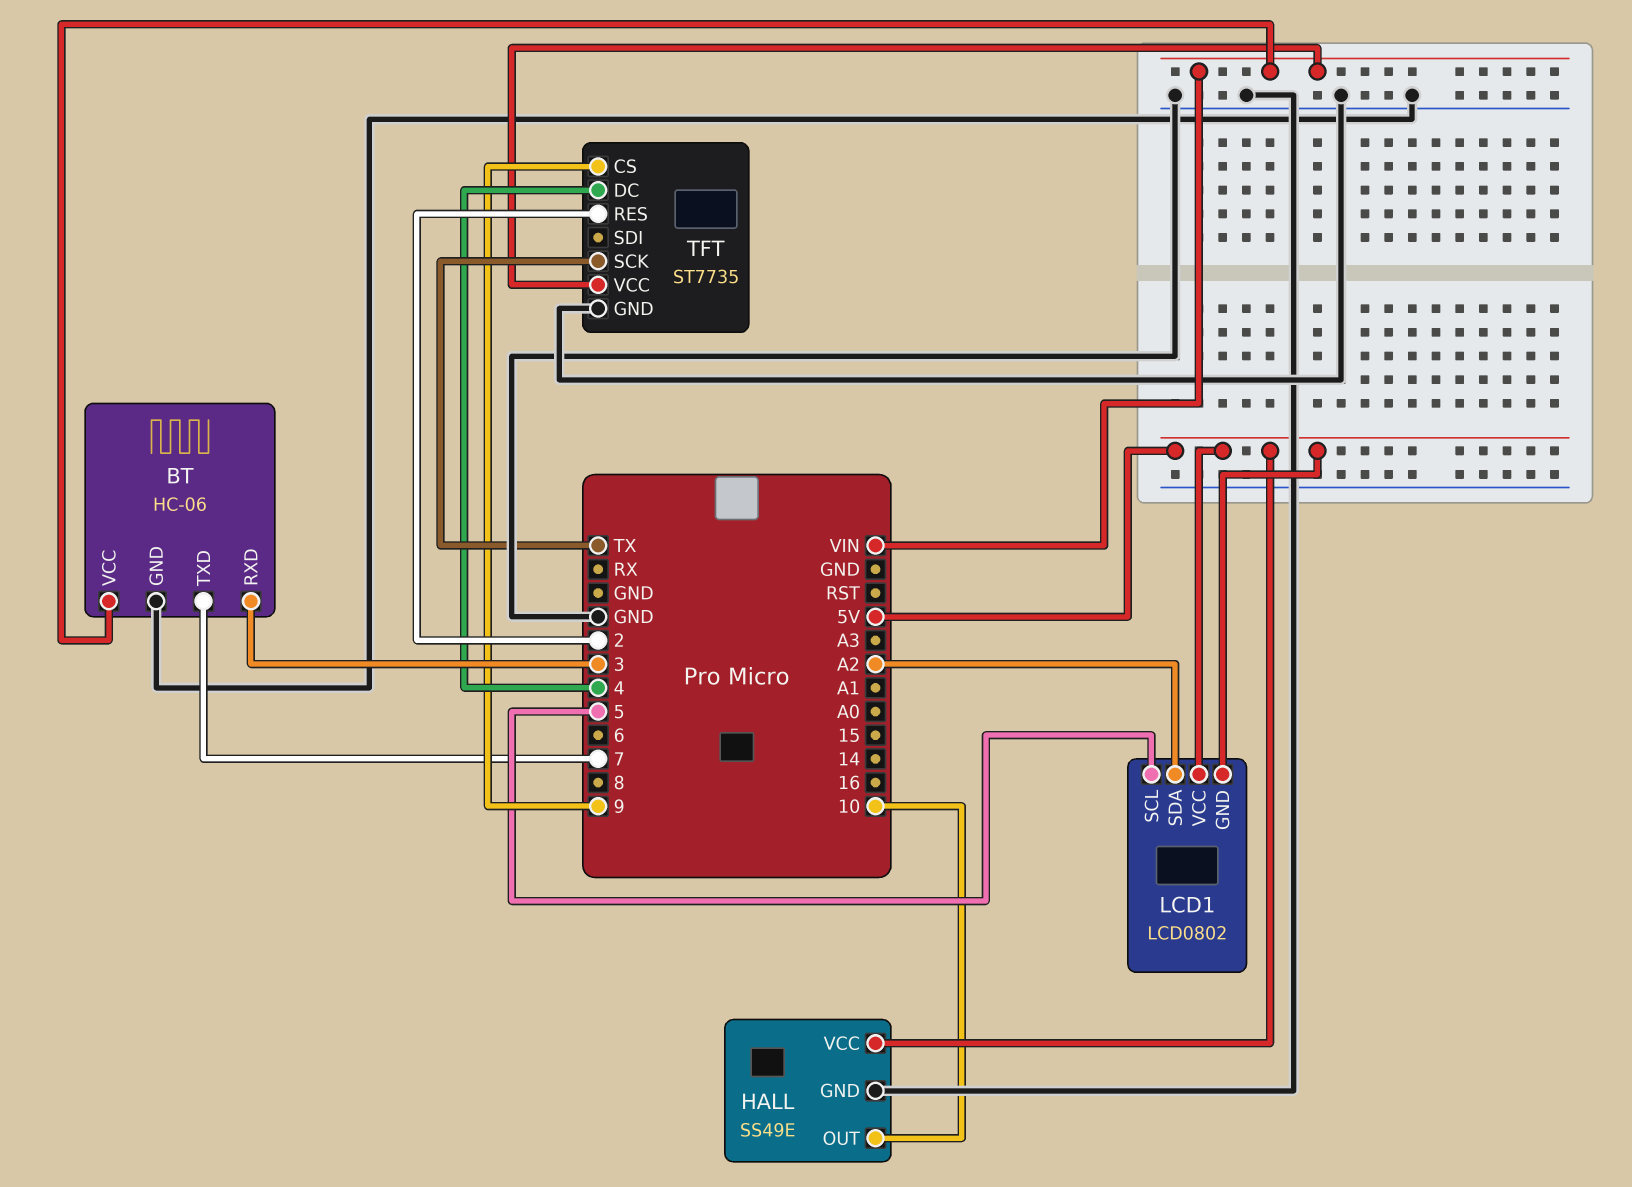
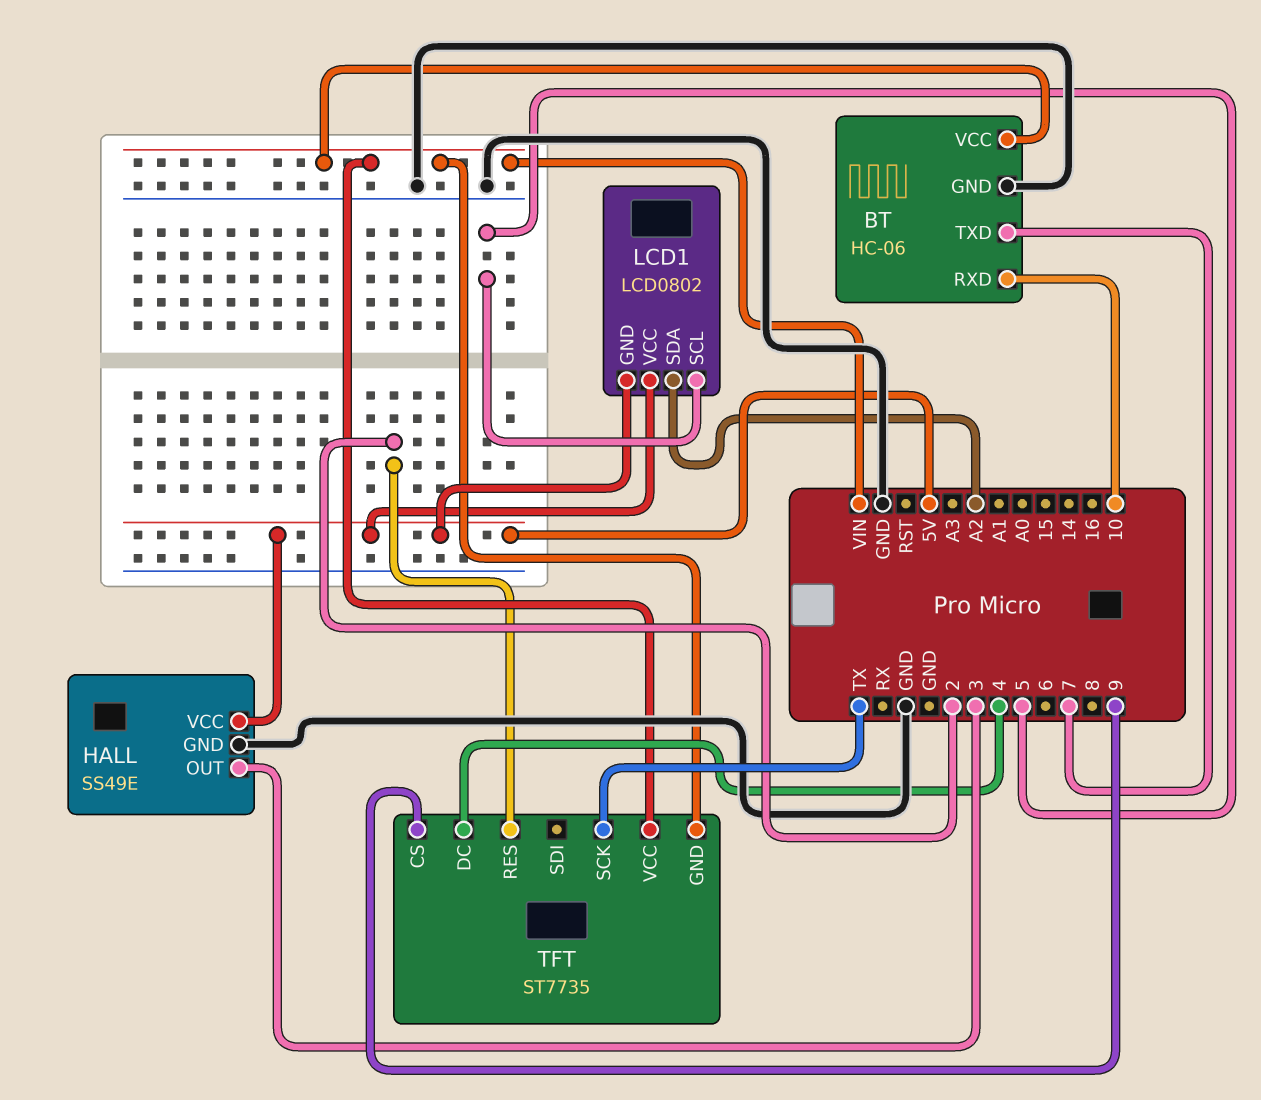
BT pin RXD: 3 -> 10
HALL pin OUT: 10 -> 3
TFT pin GND: GND -> VIN

